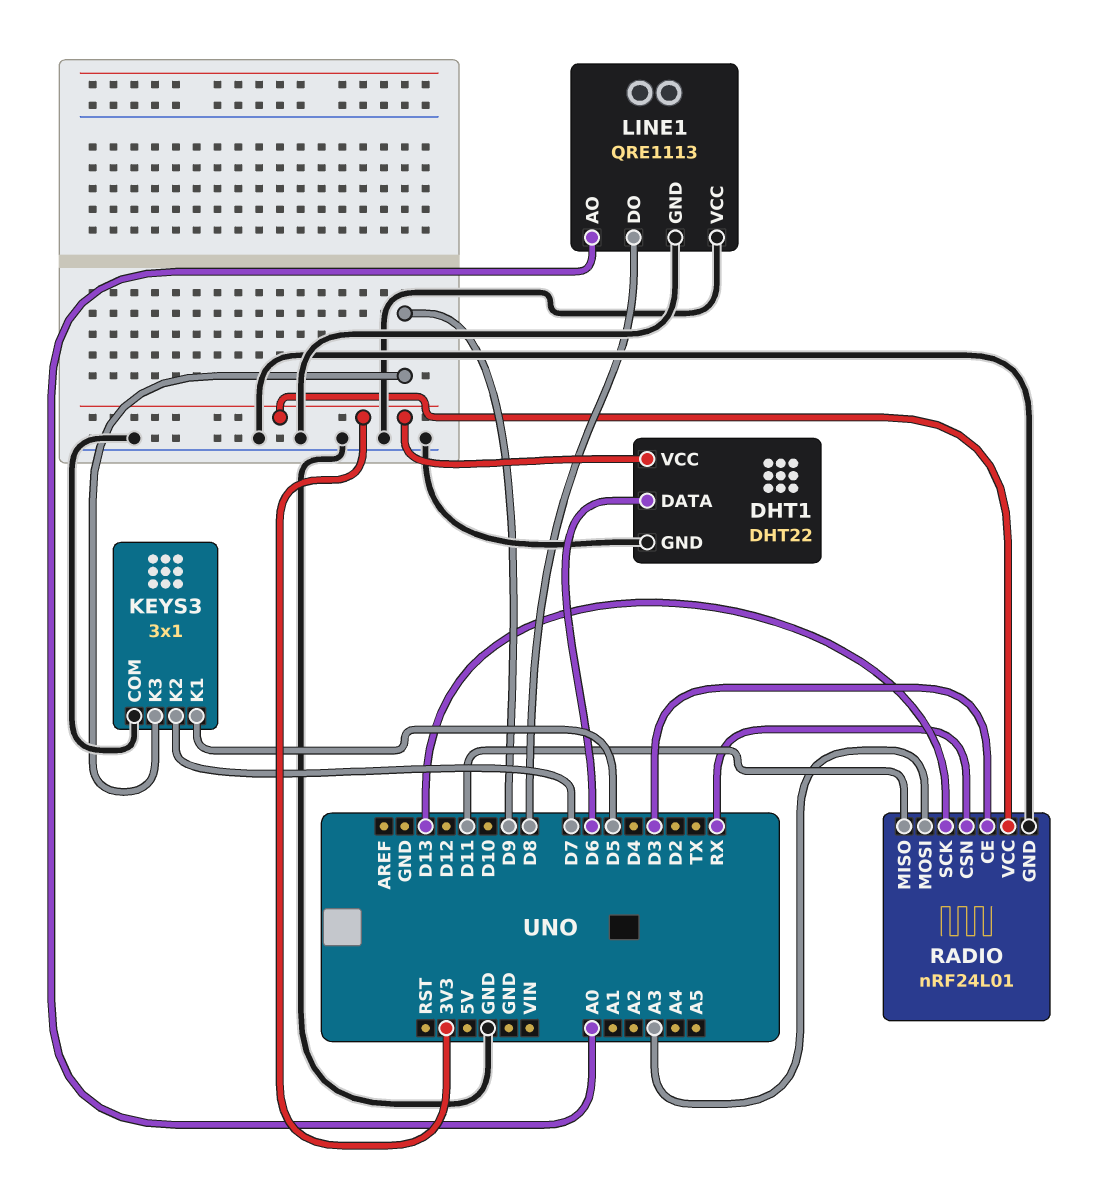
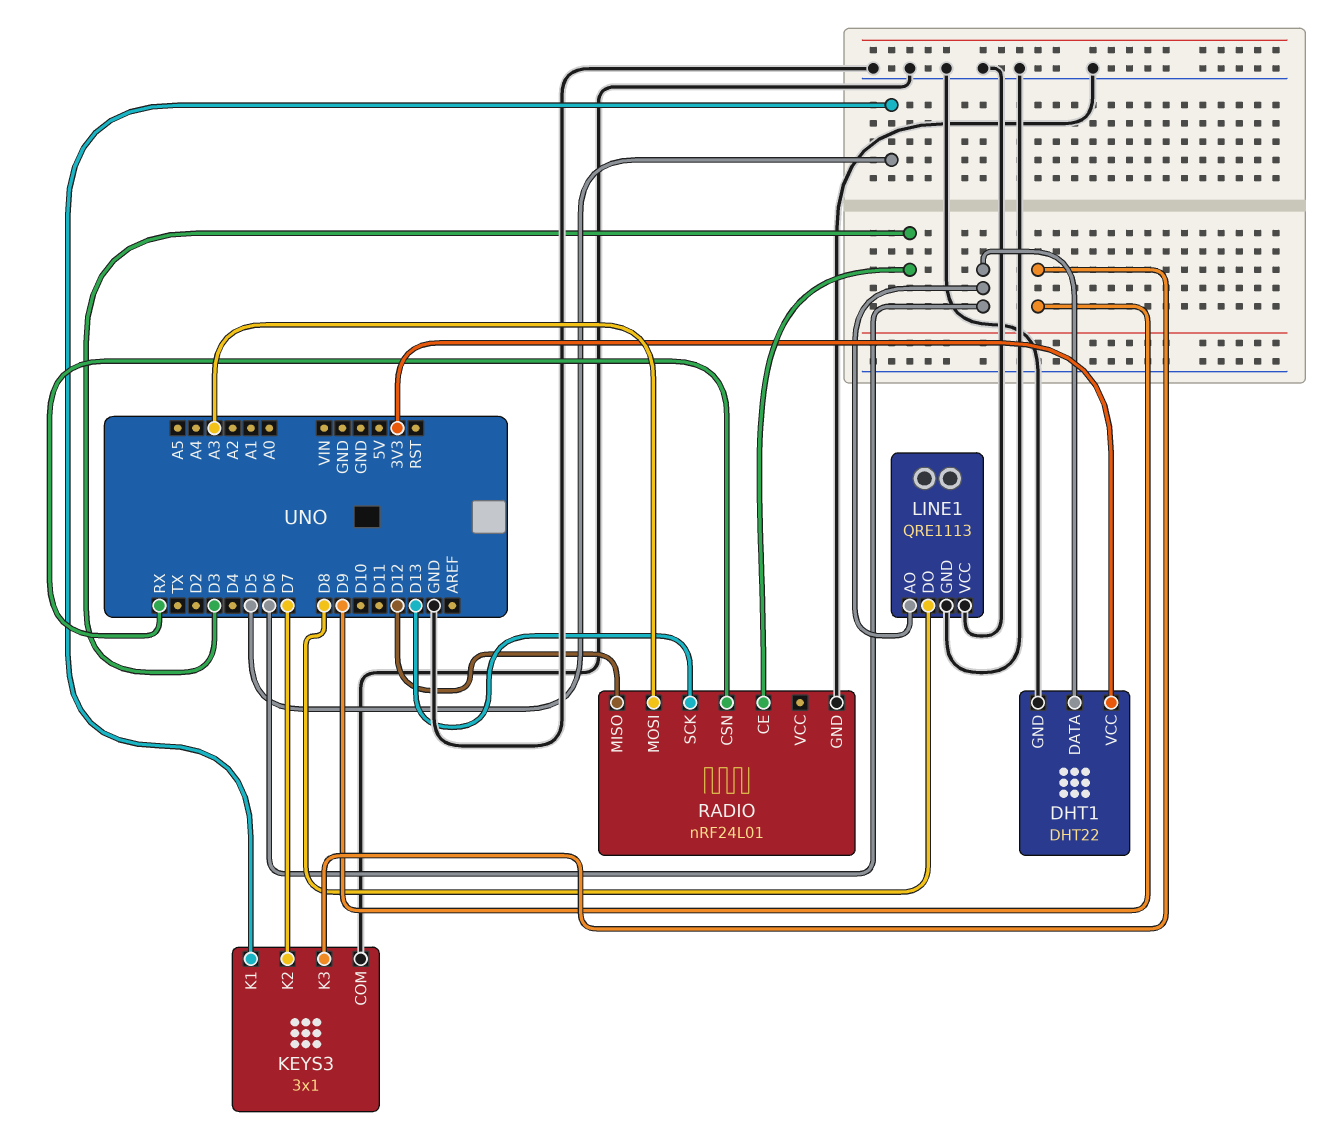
LINE1 pin AO: A0 -> D6
RADIO pin MISO: D11 -> D12
RADIO pin VCC: 3V3 -> none

